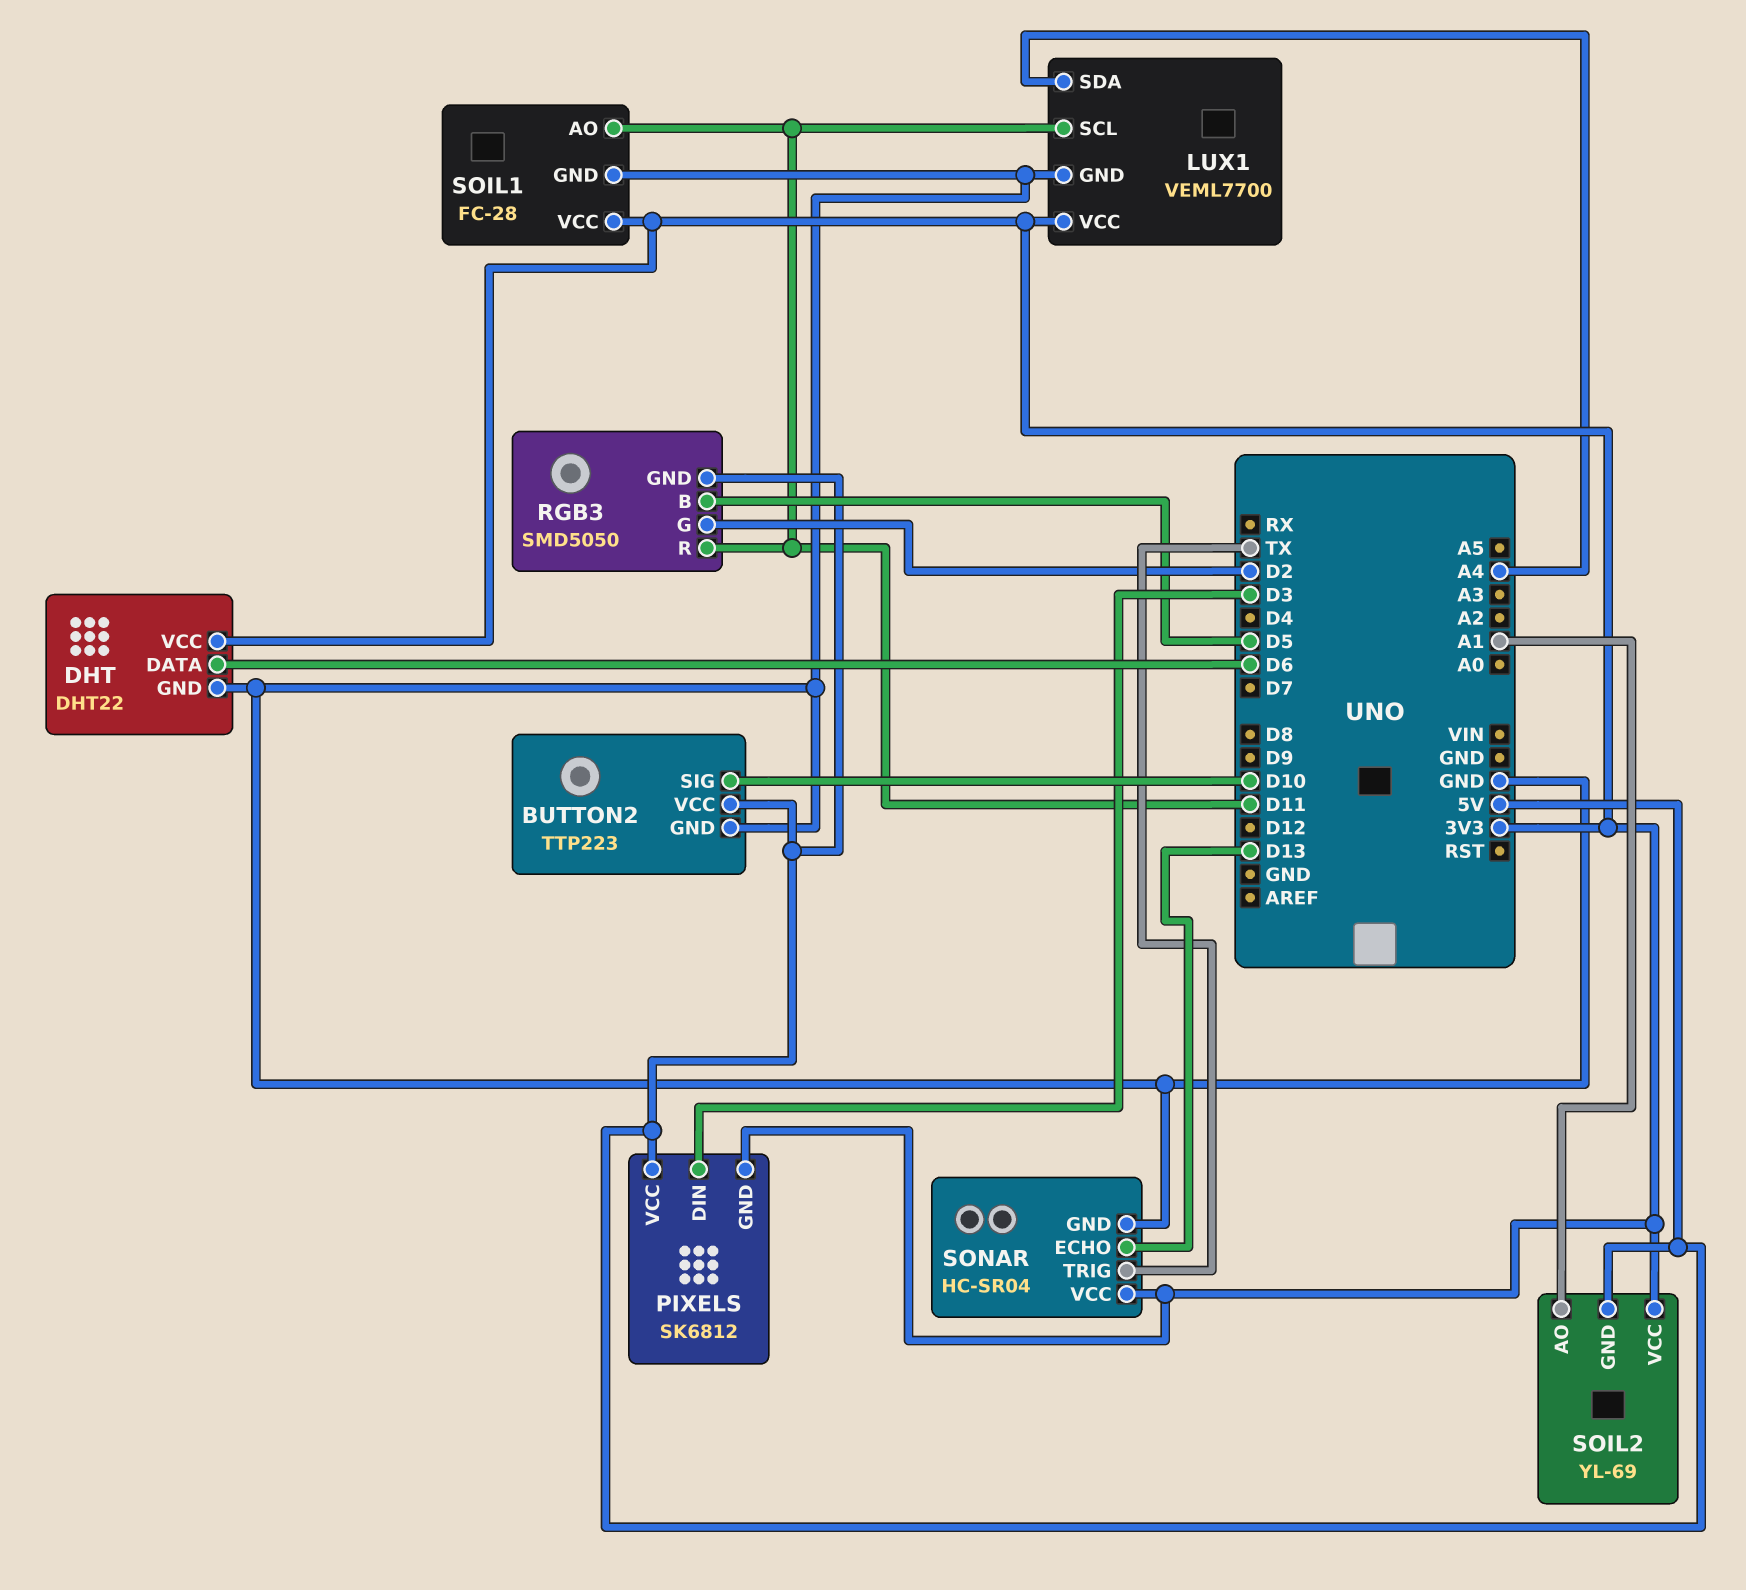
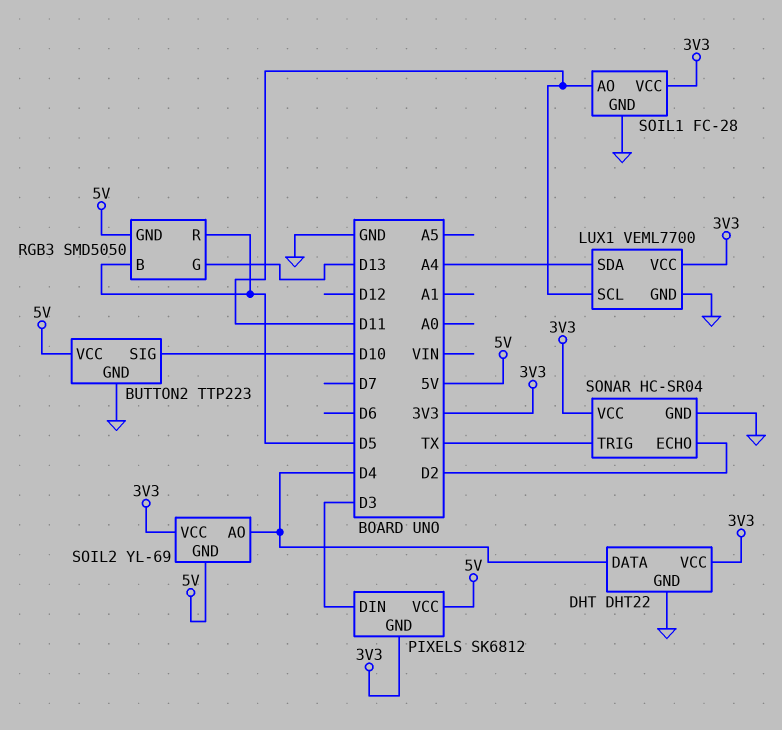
DHT pin DATA: D6 -> D4
RGB3 pin G: D2 -> D13
RGB3 pin R: D11 -> D5
SOIL2 pin AO: A1 -> D4
SONAR pin ECHO: D13 -> D2

